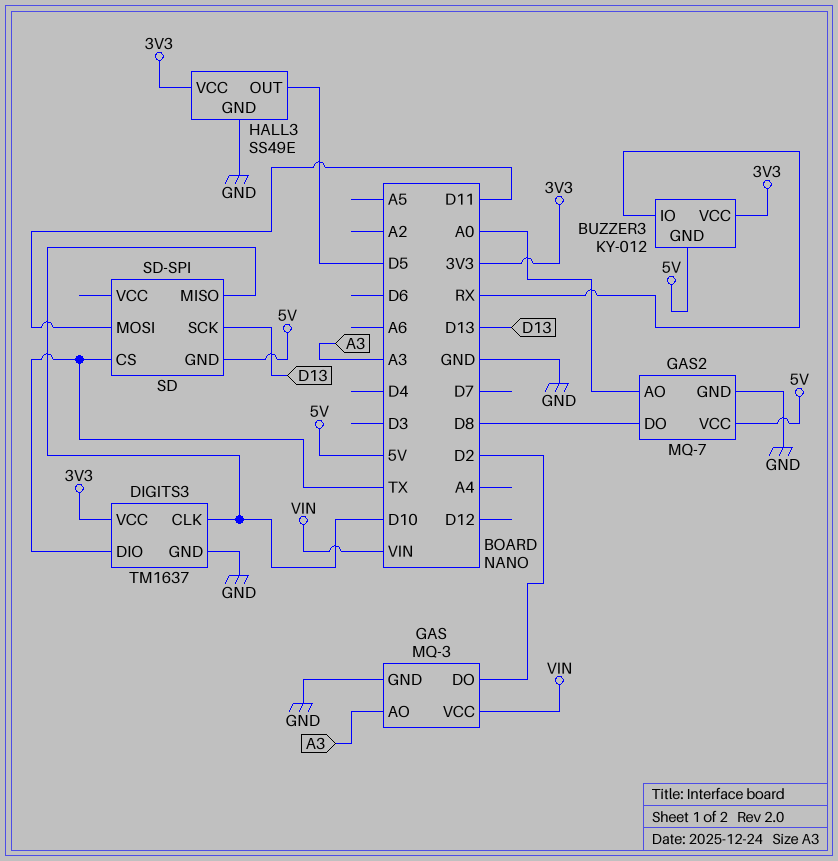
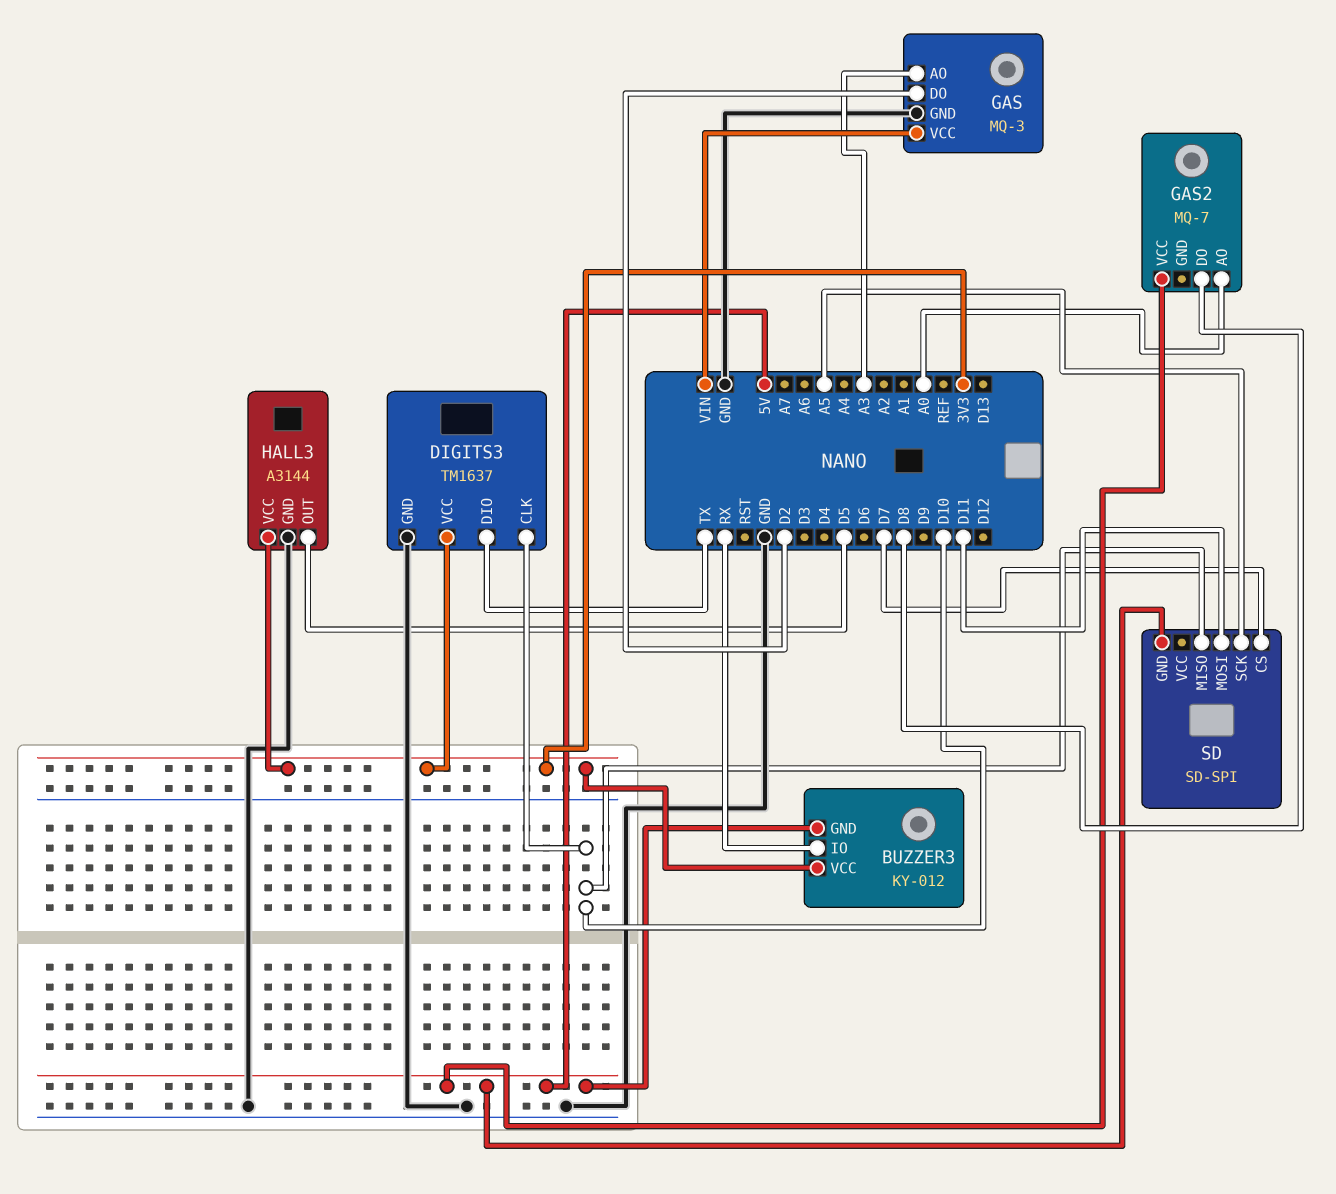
GAS2 pin GND: GND -> none
HALL3: SS49E -> A3144
SD pin CS: TX -> D7
SD pin SCK: D13 -> A5

